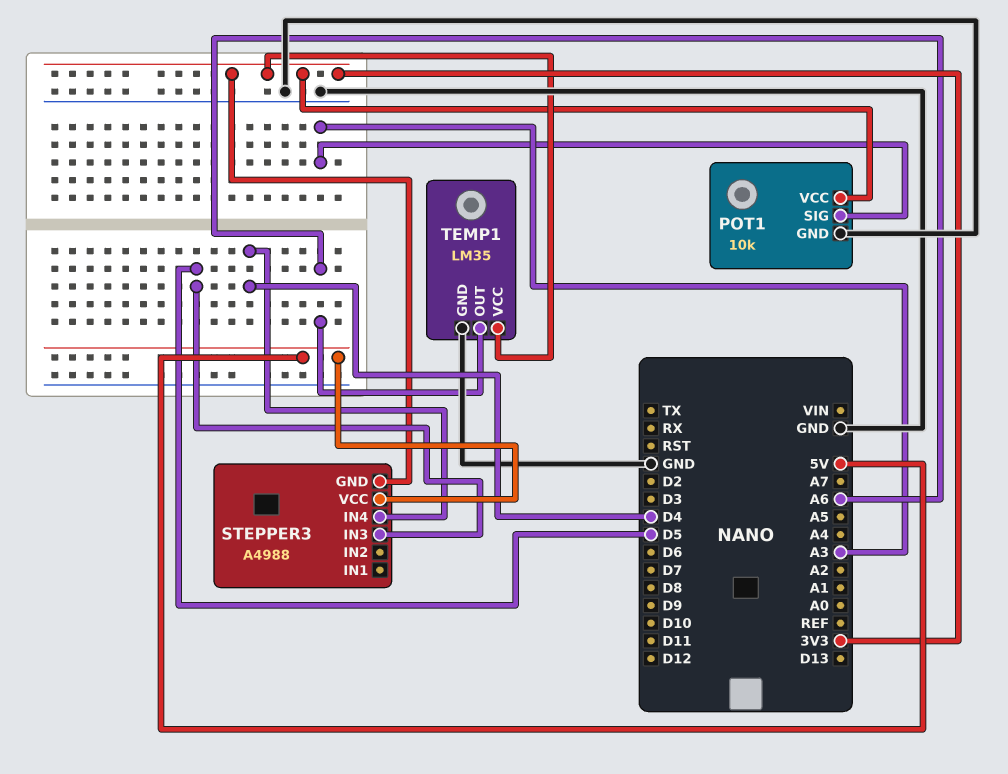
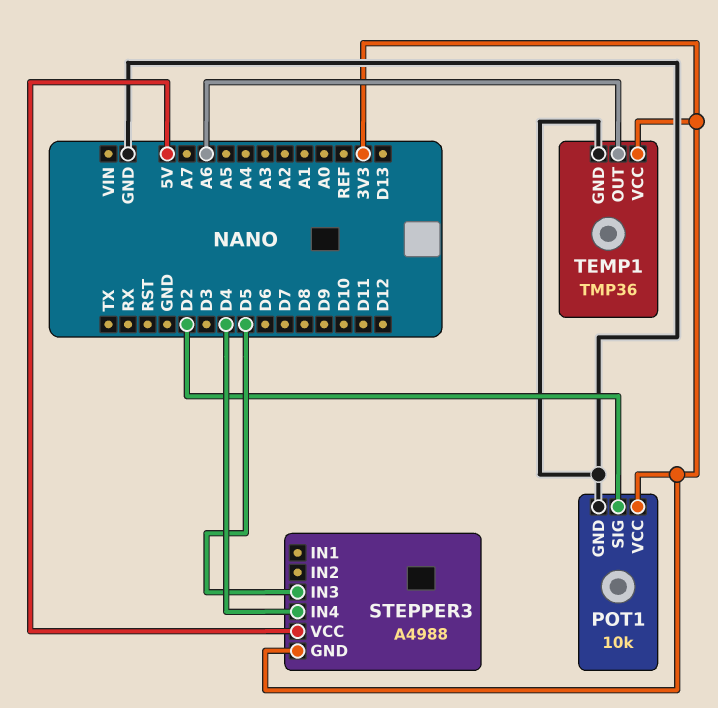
POT1 pin SIG: A3 -> D2
TEMP1: LM35 -> TMP36

